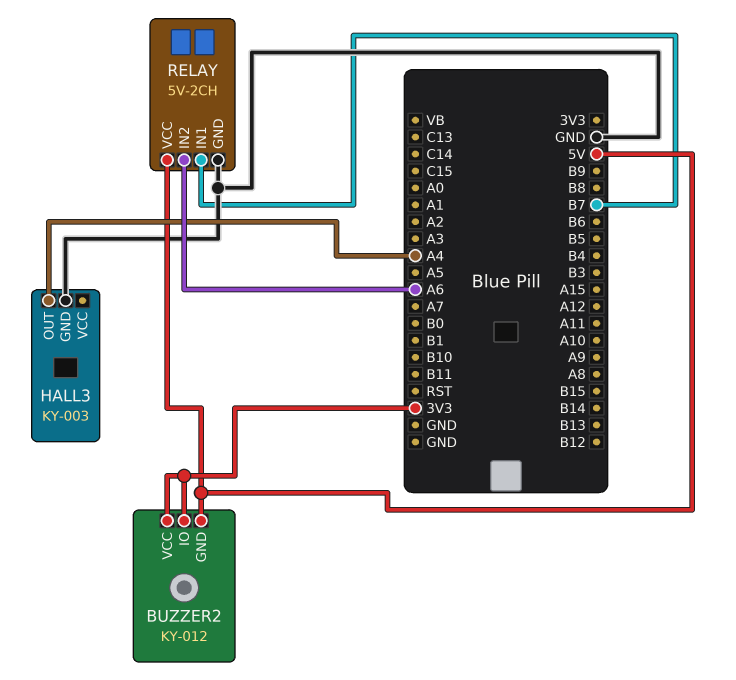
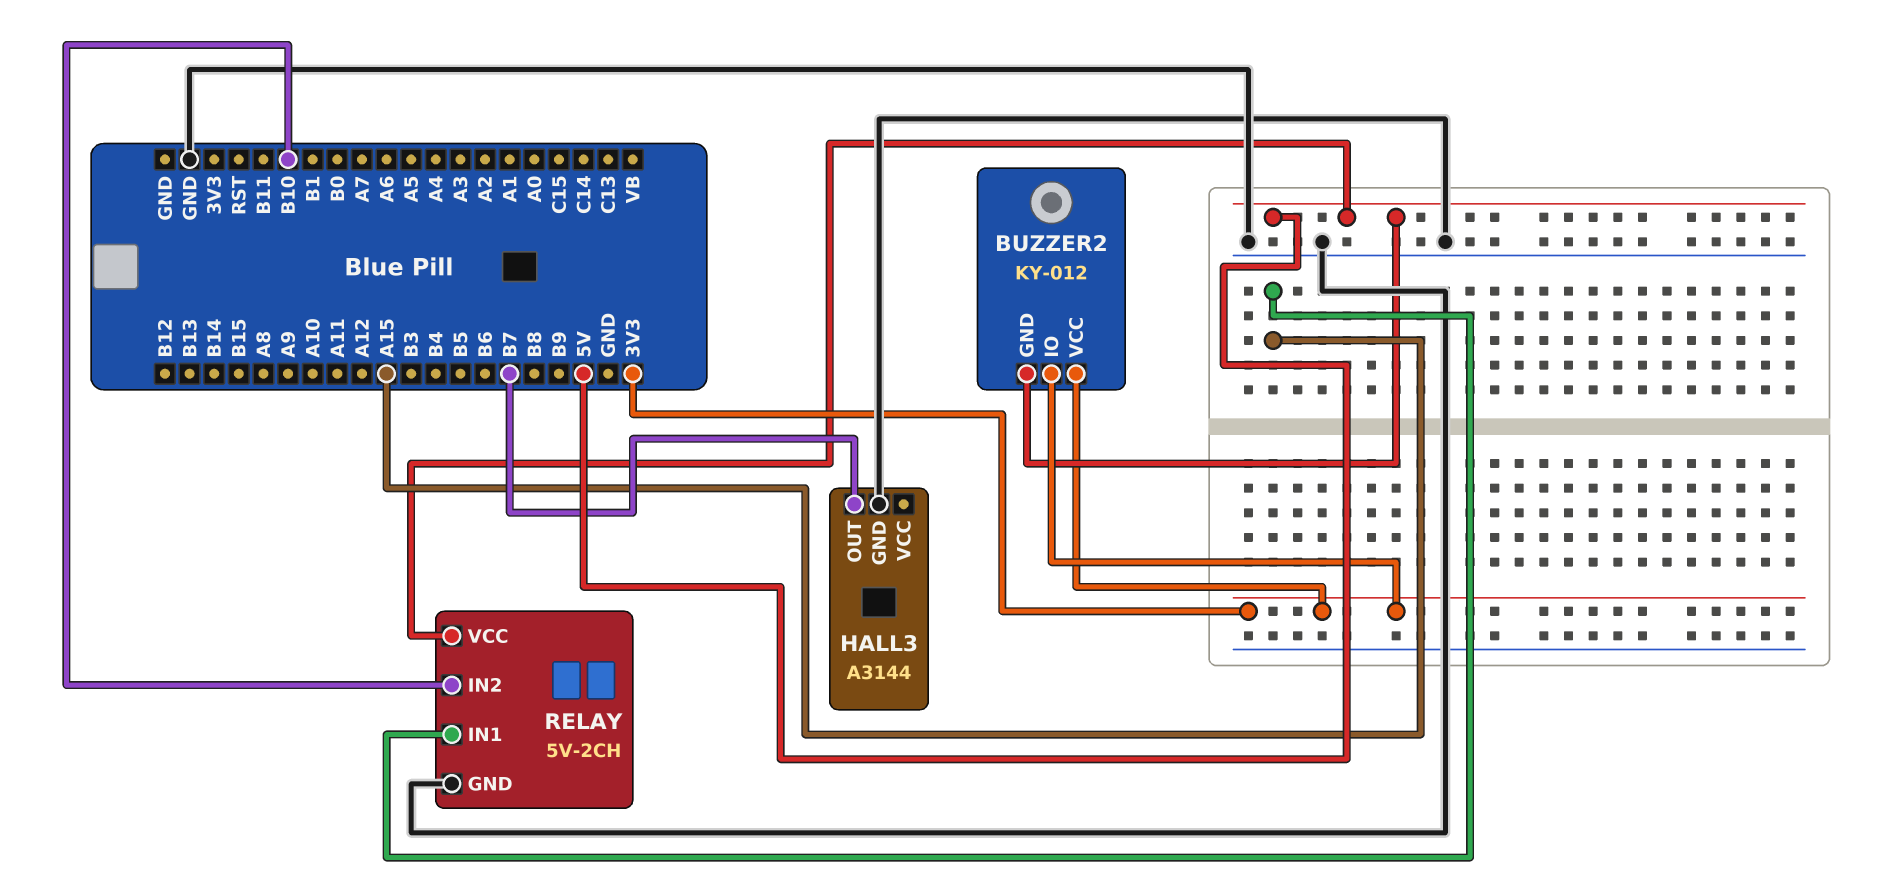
HALL3: KY-003 -> A3144
HALL3 pin OUT: A4 -> B7
RELAY pin IN1: B7 -> A15
RELAY pin IN2: A6 -> B10

